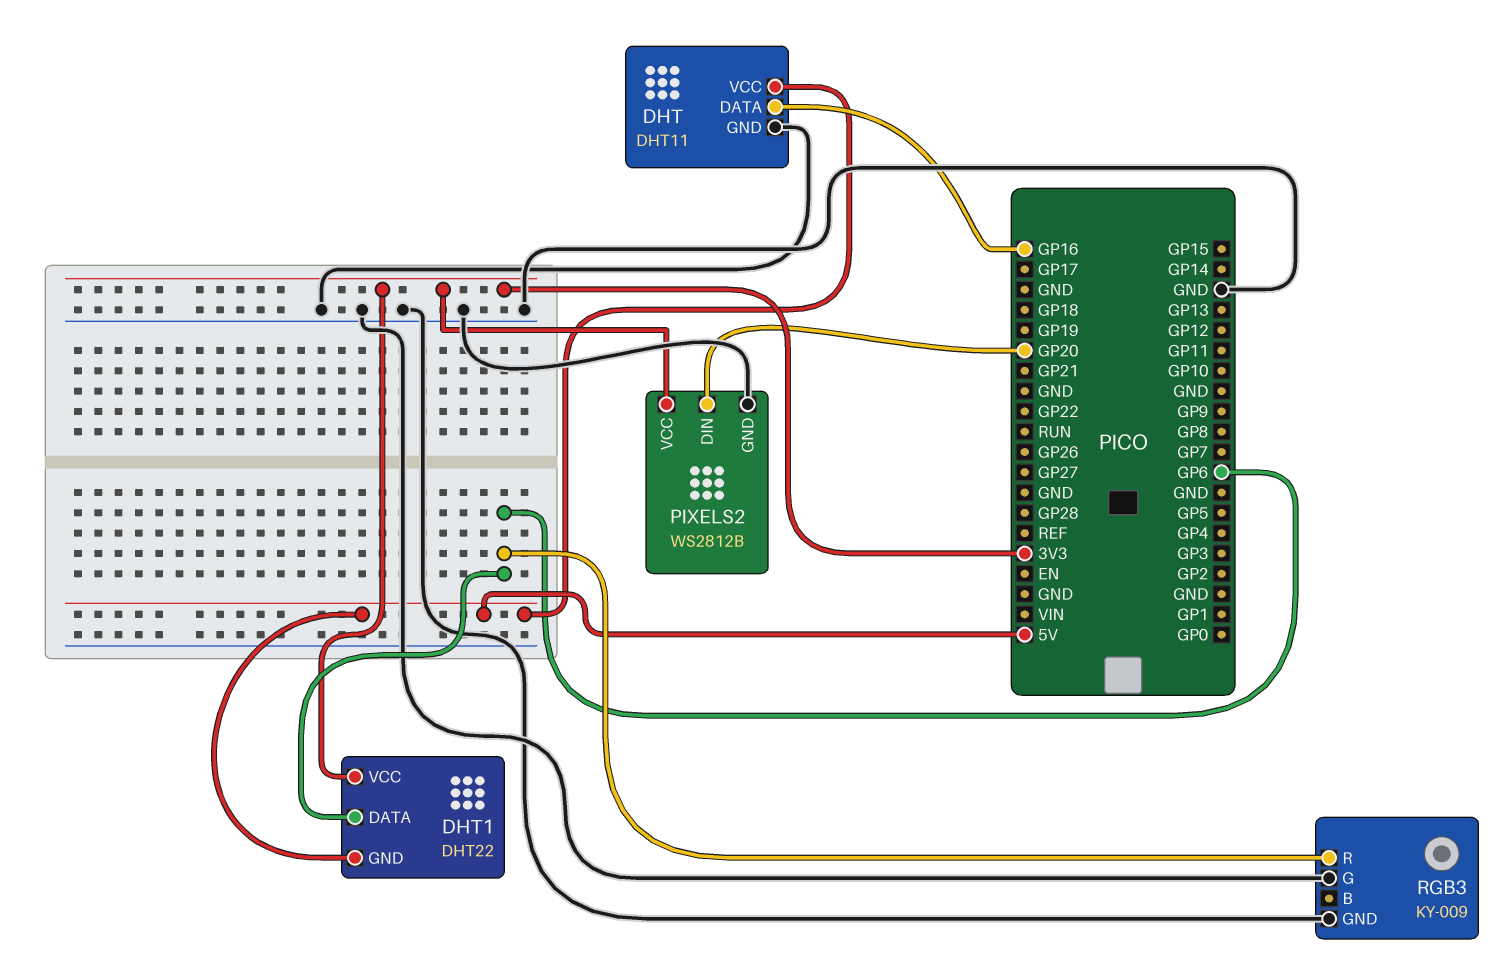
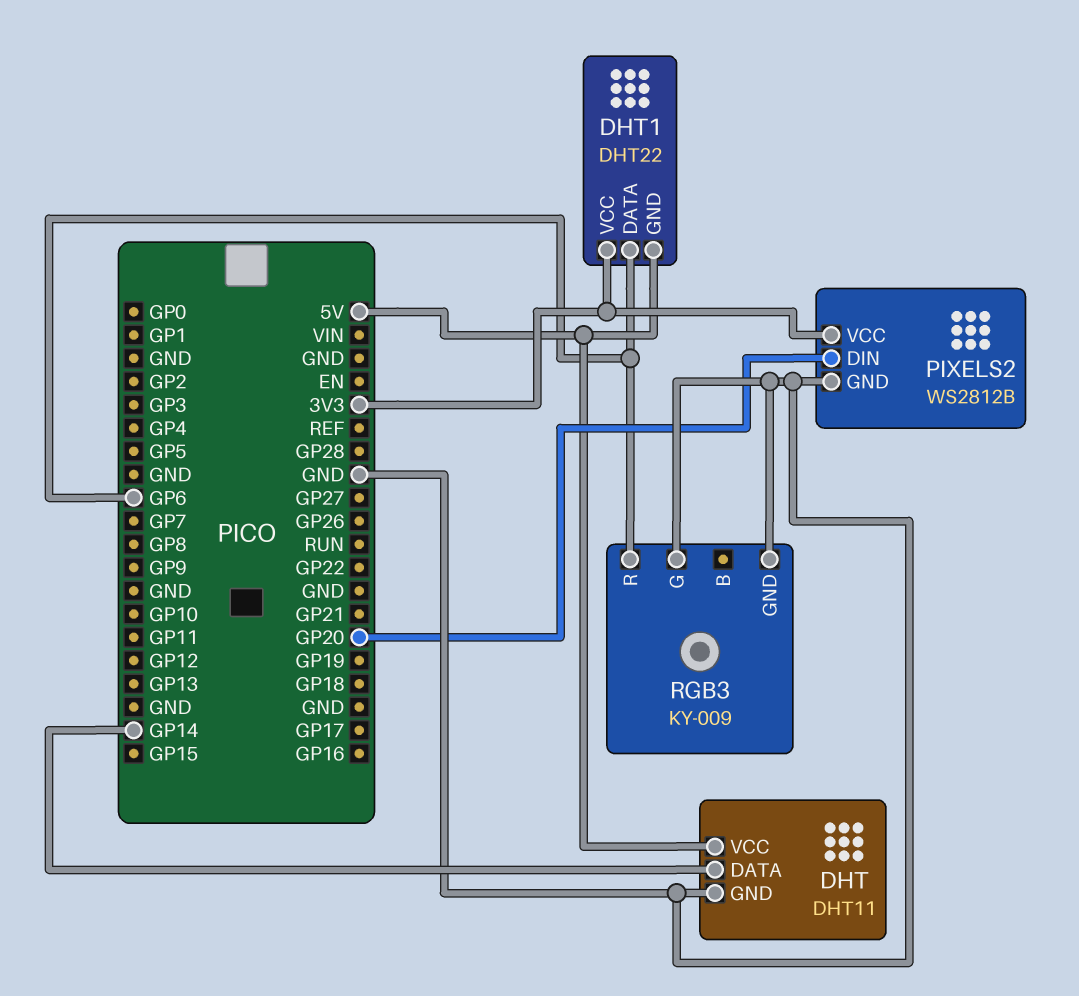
DHT pin DATA: GP16 -> GP14

